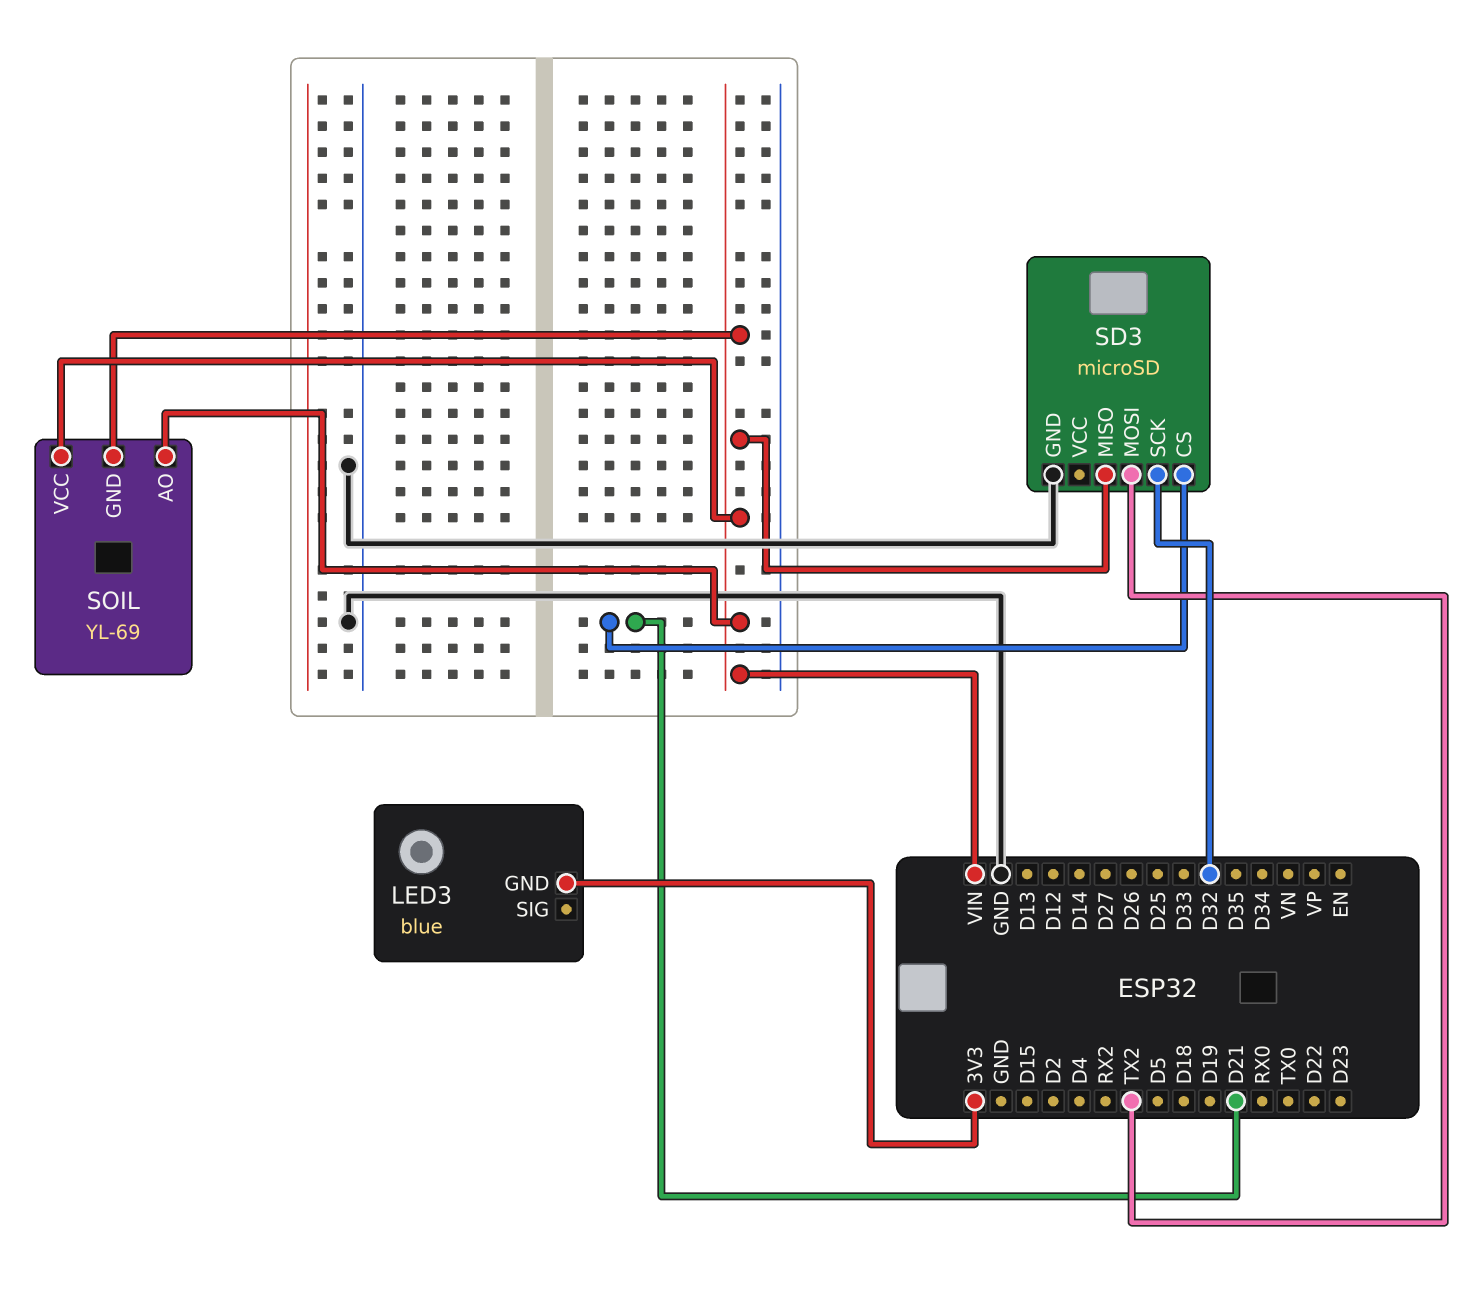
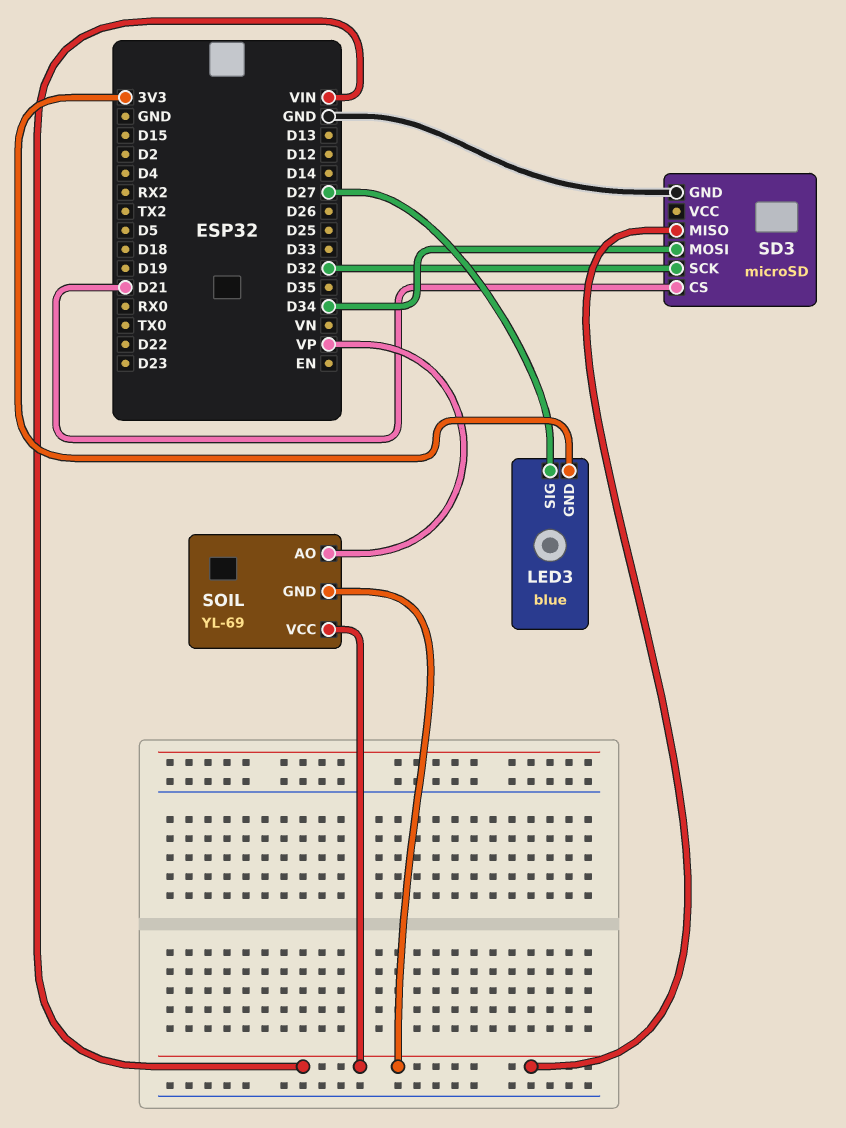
LED3 pin SIG: none -> D27
SD3 pin MOSI: TX2 -> D34
SOIL pin AO: VIN -> VP

